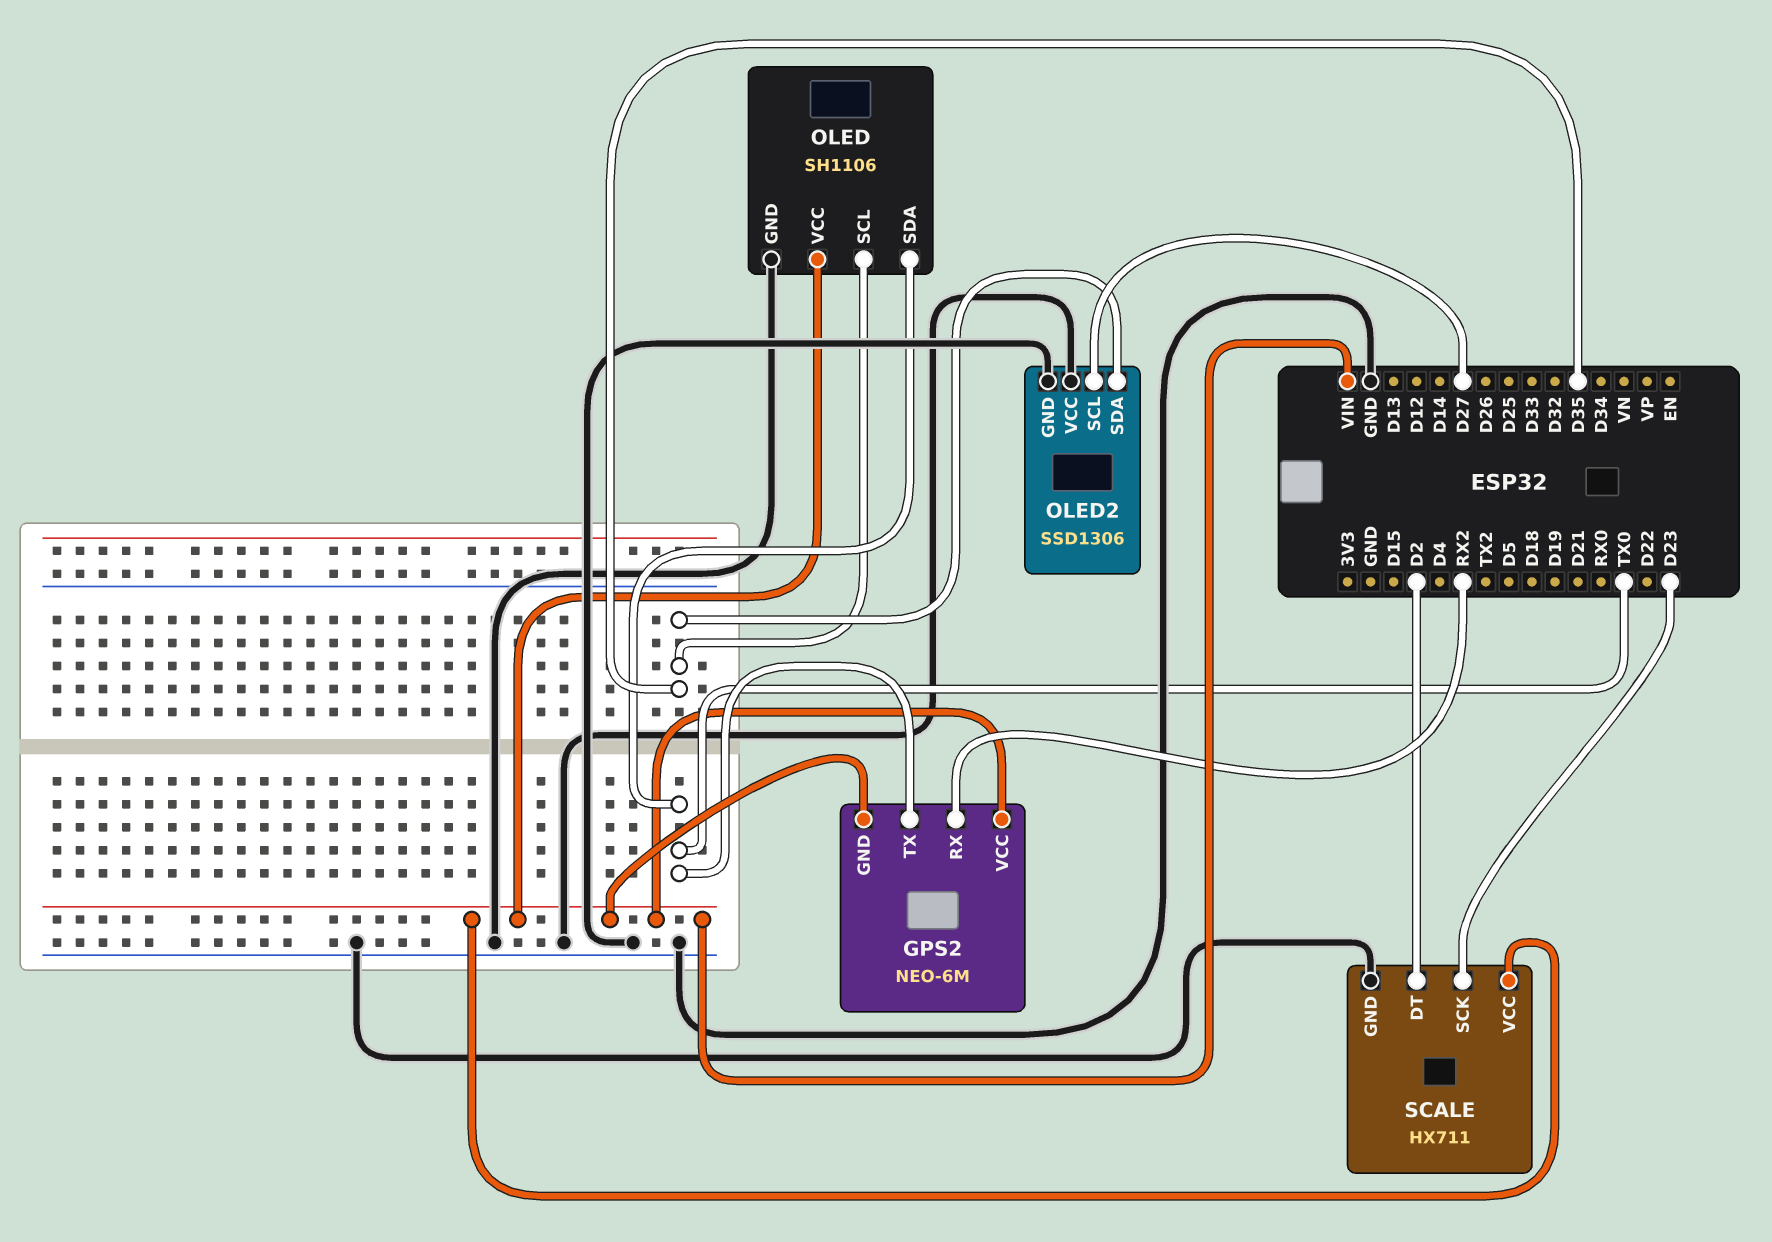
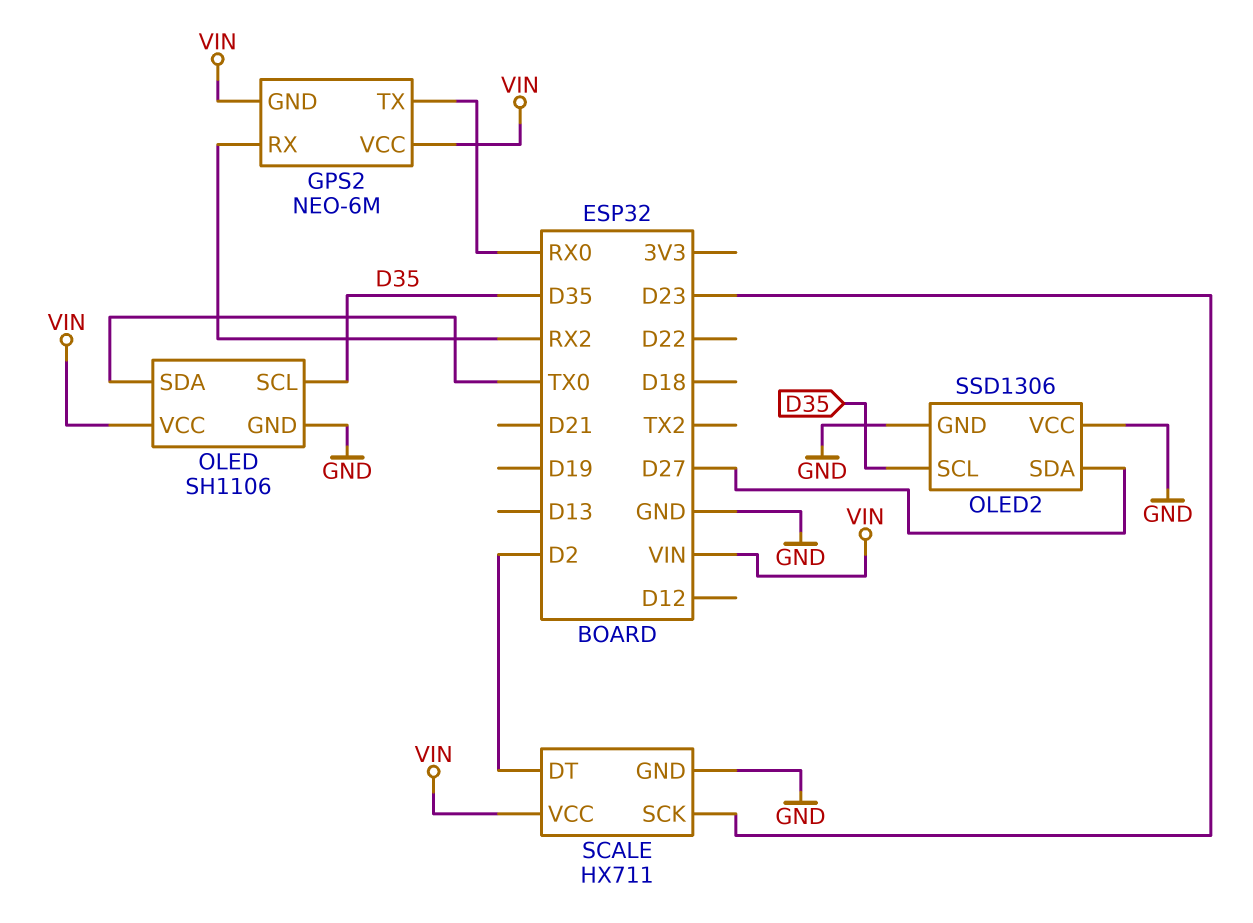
GPS2 pin TX: TX0 -> RX0
OLED2 pin SCL: D27 -> D35
OLED2 pin SDA: D35 -> D27

